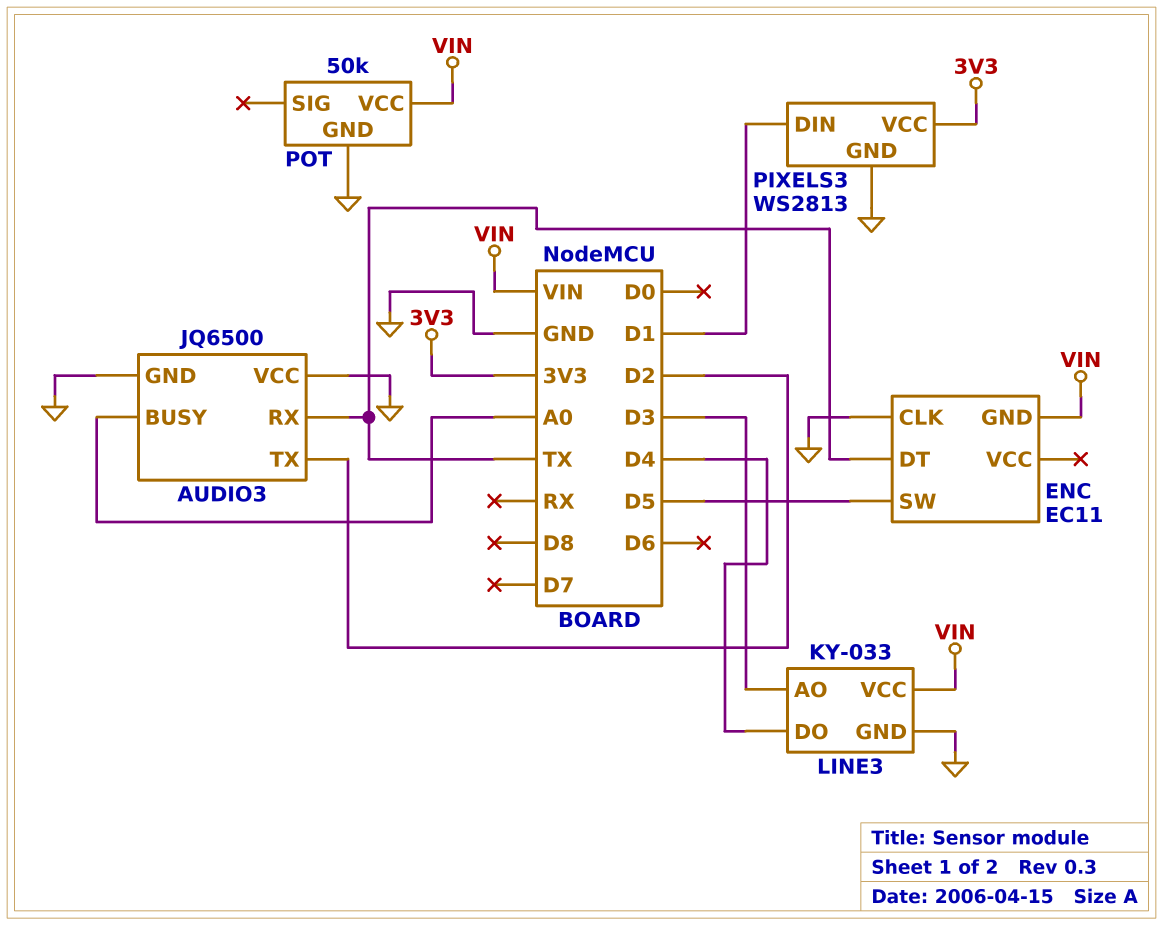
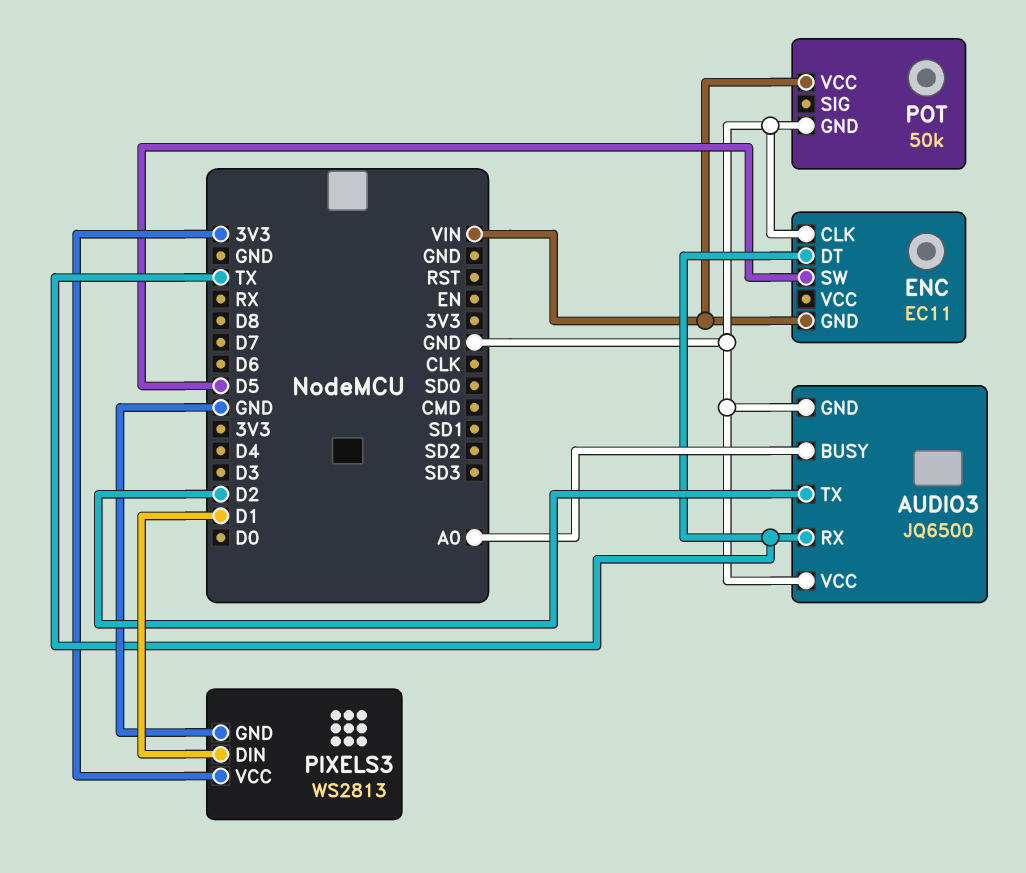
LINE3: KY-033 -> none
LINE3 pin AO: D3 -> none
LINE3 pin DO: D4 -> none
LINE3 pin GND: GND -> none
LINE3 pin VCC: VIN -> none

